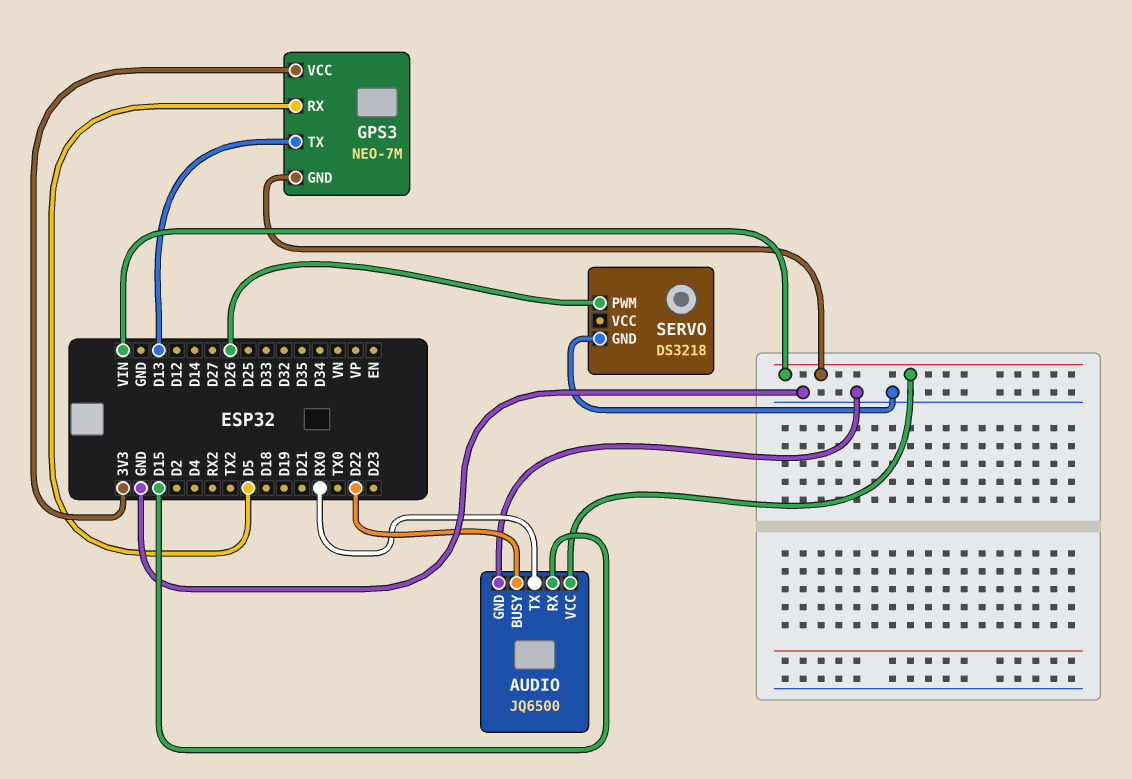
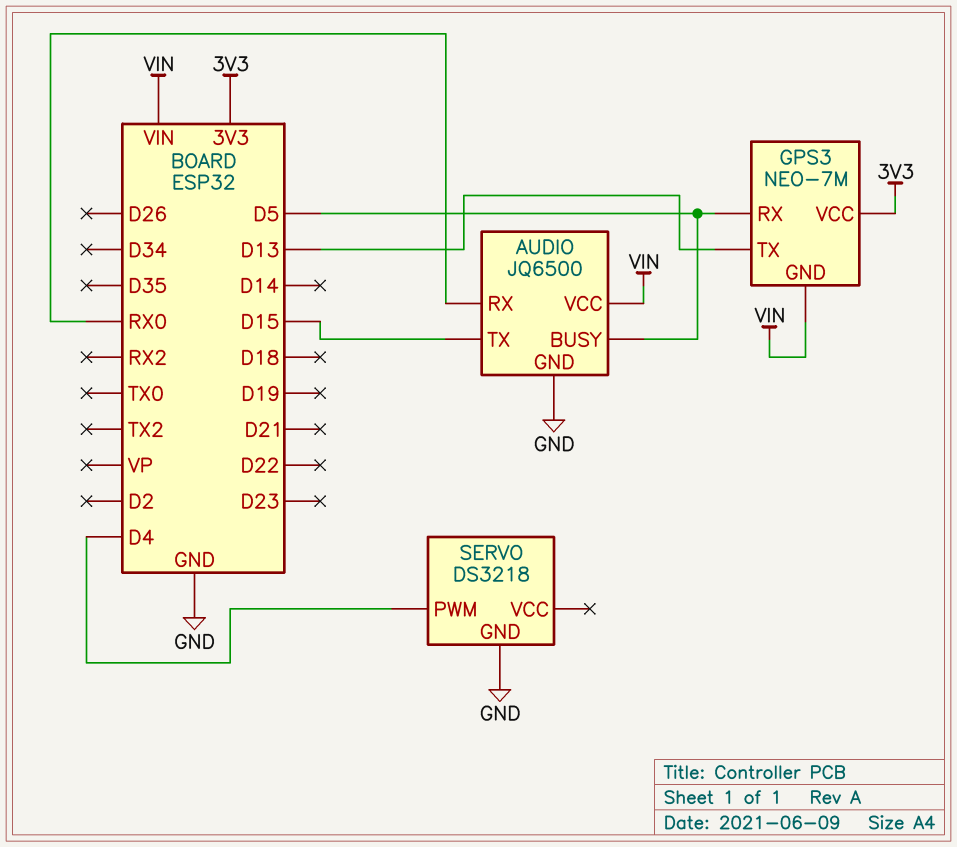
AUDIO pin BUSY: D22 -> D5
AUDIO pin RX: D15 -> RX0
AUDIO pin TX: RX0 -> D15
SERVO pin PWM: D26 -> D4

